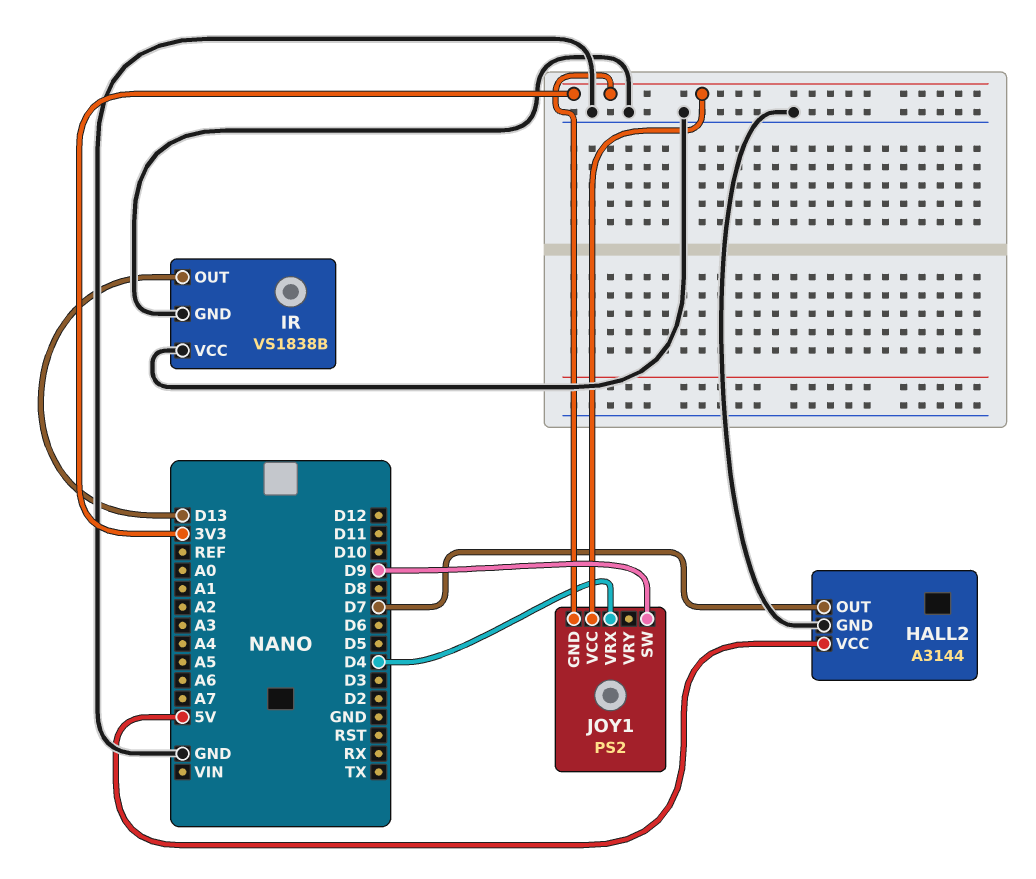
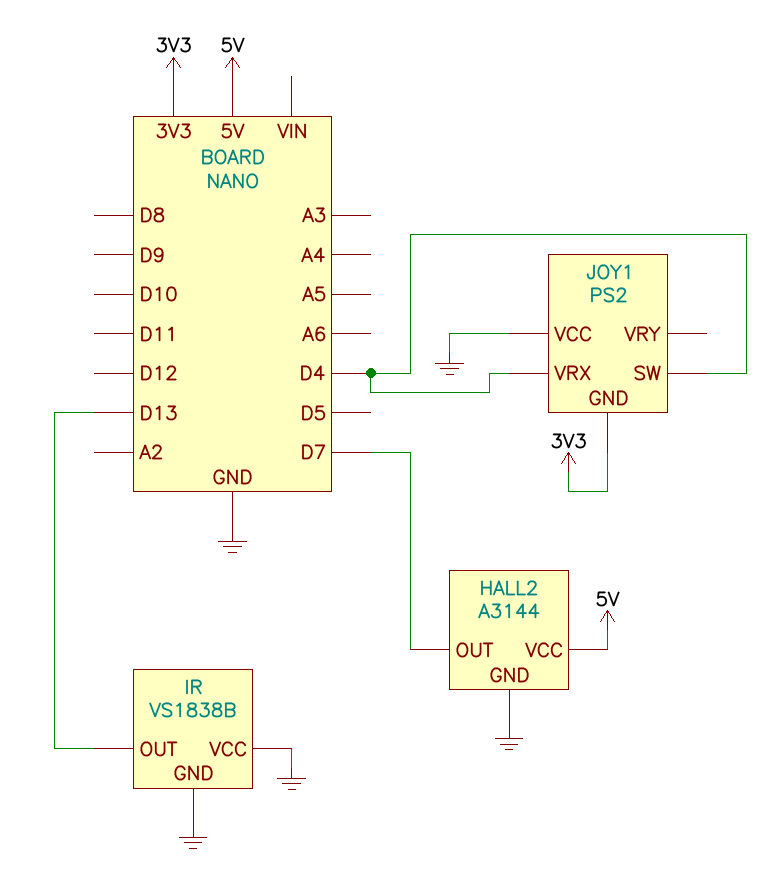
JOY1 pin SW: D9 -> D4
JOY1 pin VCC: 3V3 -> GND

